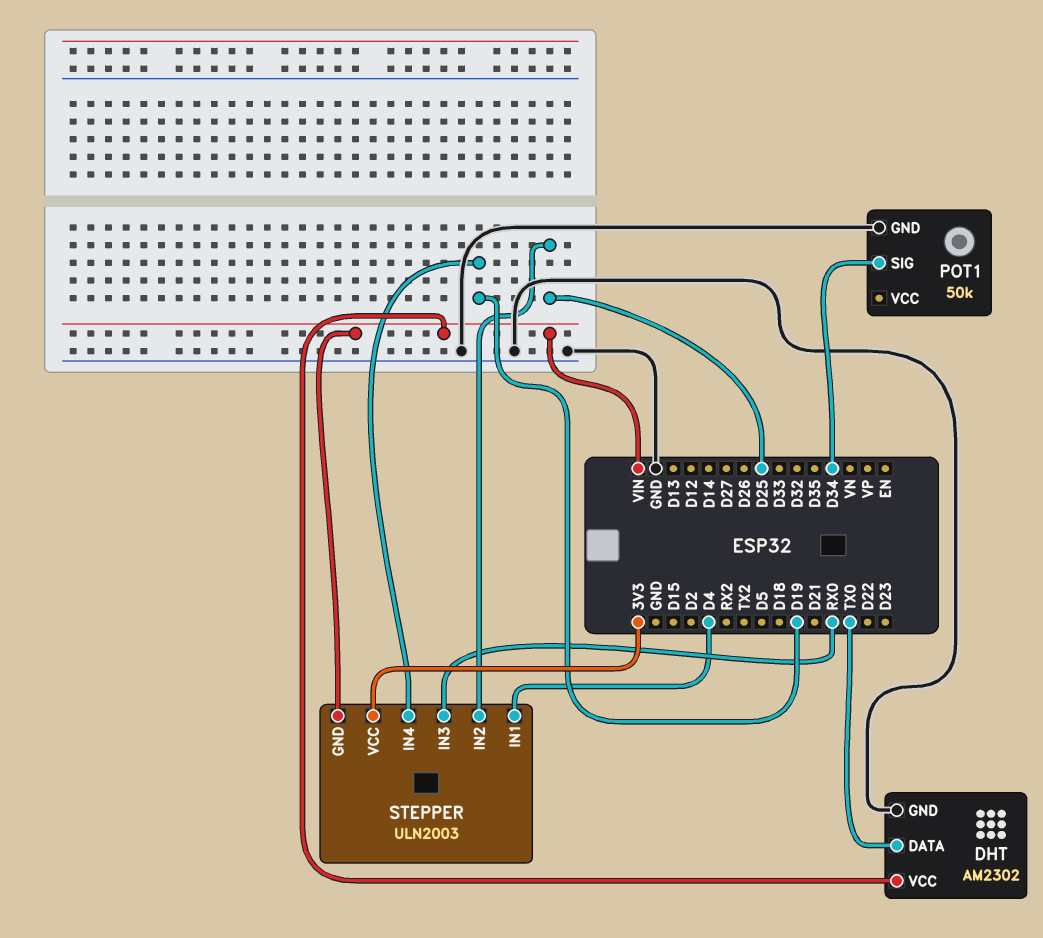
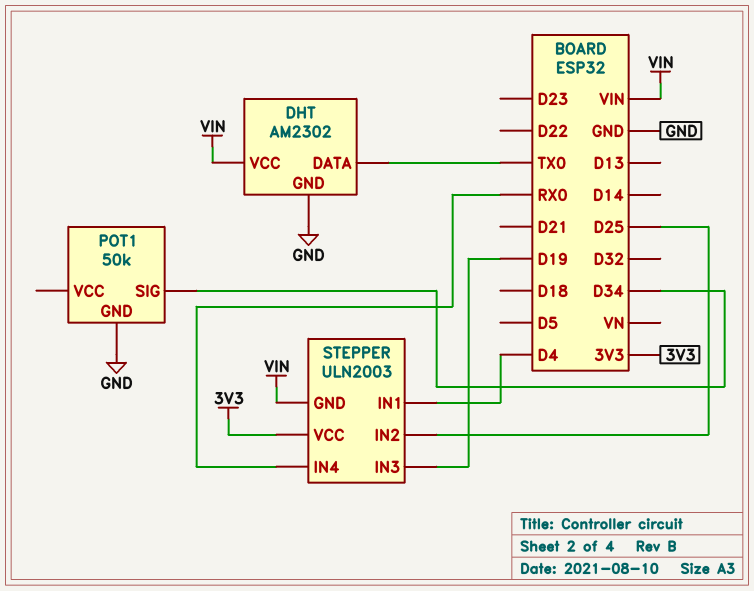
STEPPER pin IN3: RX0 -> D19
STEPPER pin IN4: D19 -> RX0

